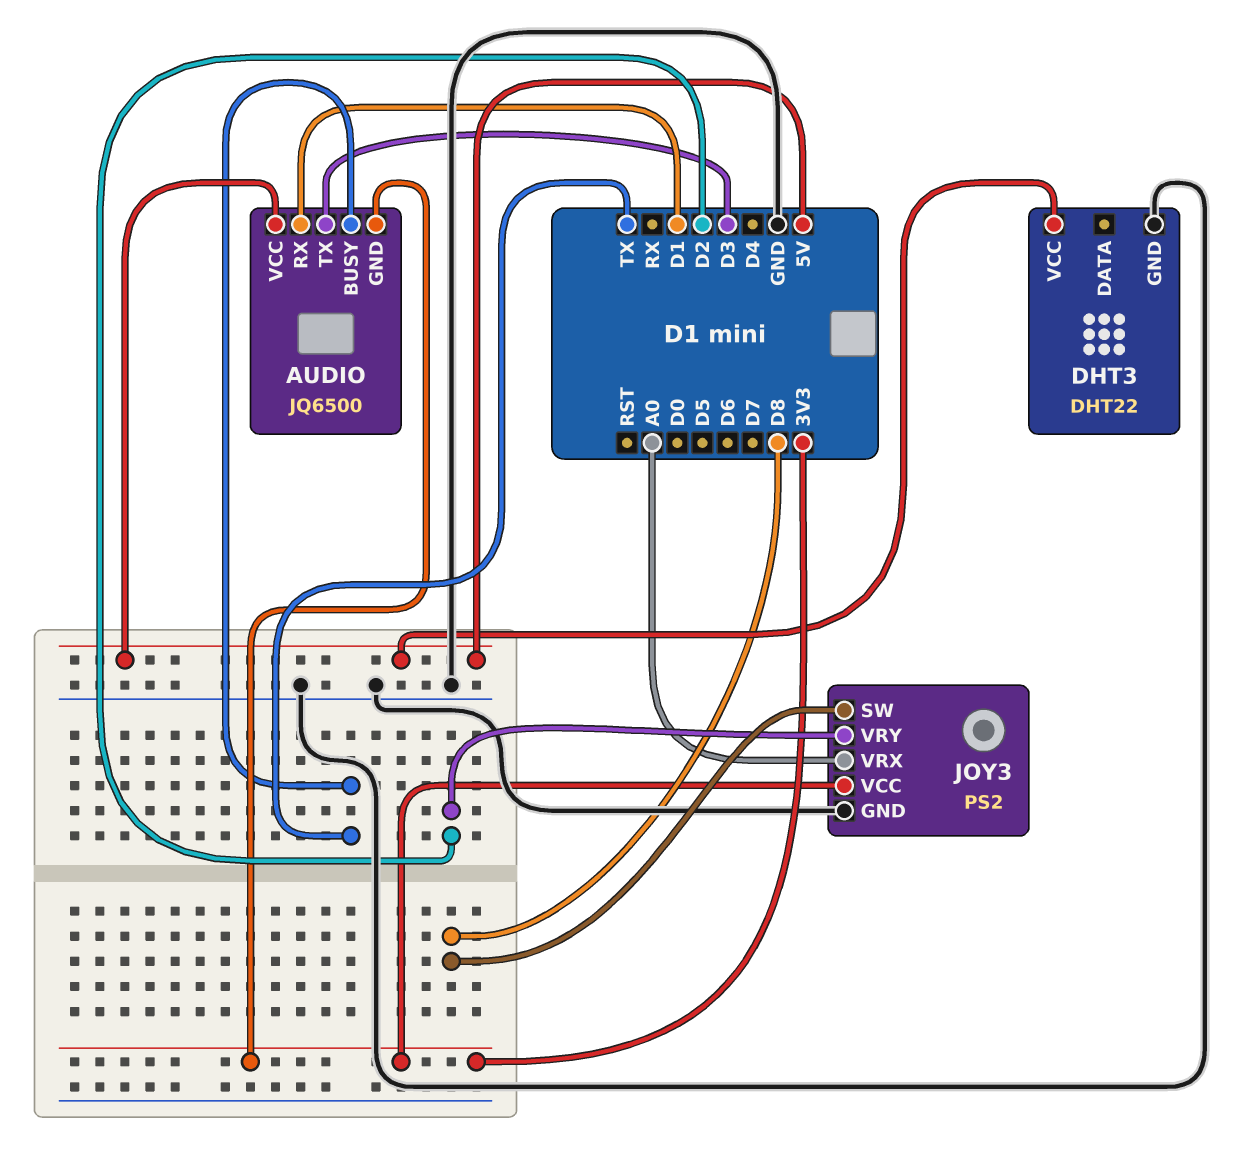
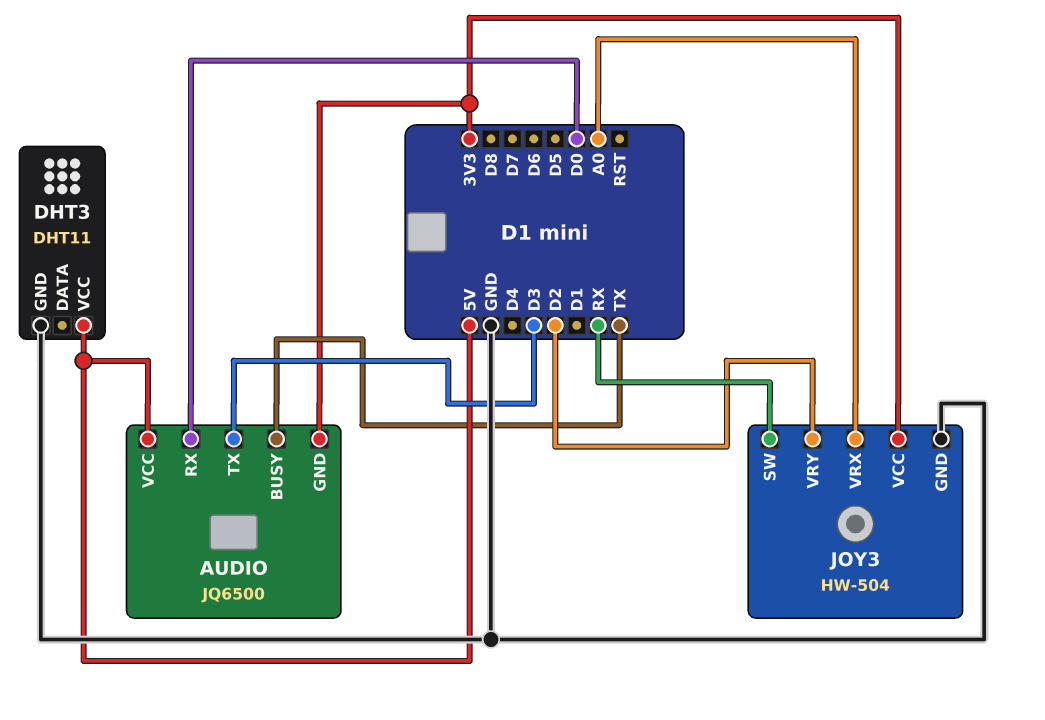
AUDIO pin RX: D1 -> D0
DHT3: DHT22 -> DHT11
JOY3: PS2 -> HW-504
JOY3 pin SW: D8 -> RX

